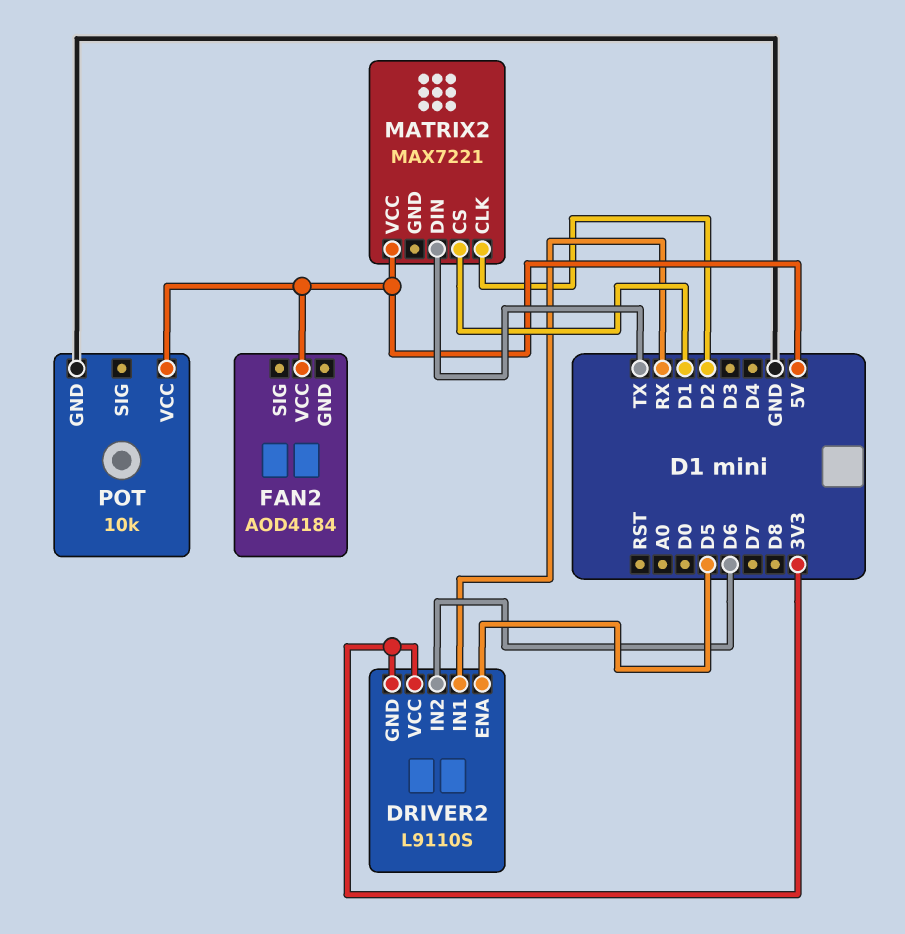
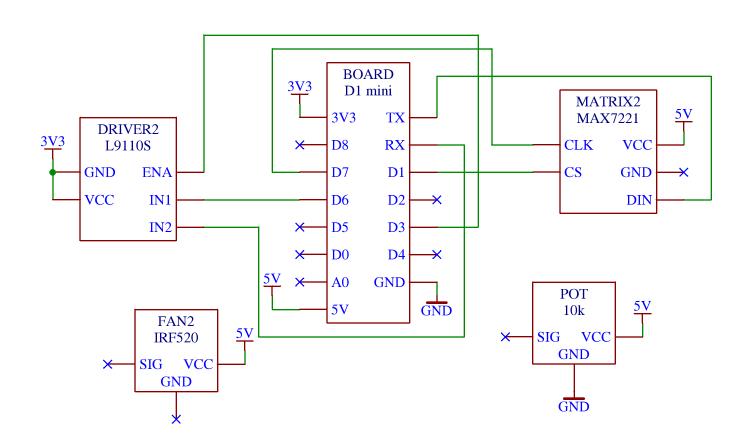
DRIVER2 pin ENA: D5 -> D3
DRIVER2 pin IN1: RX -> D6
DRIVER2 pin IN2: D6 -> RX
FAN2: AOD4184 -> IRF520
MATRIX2 pin CLK: D2 -> D7

